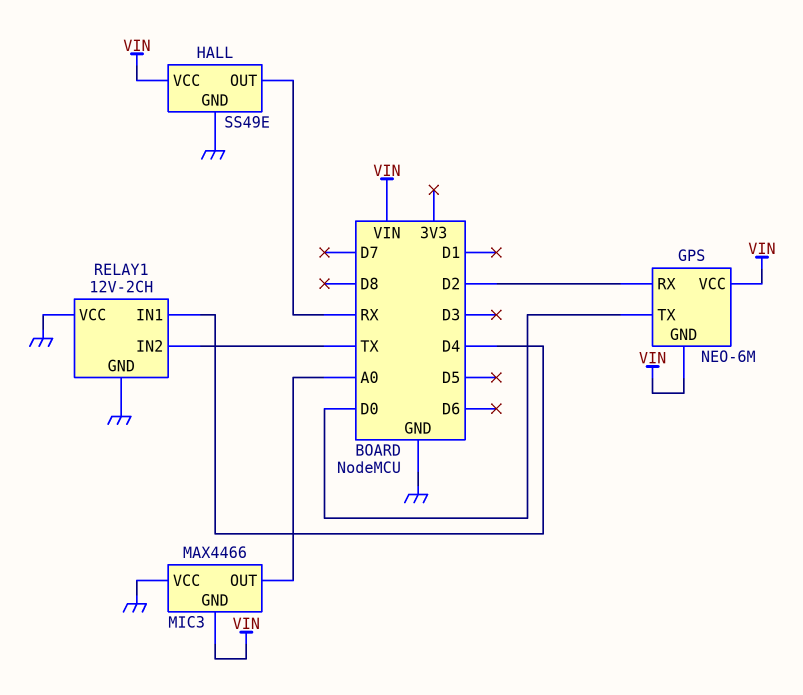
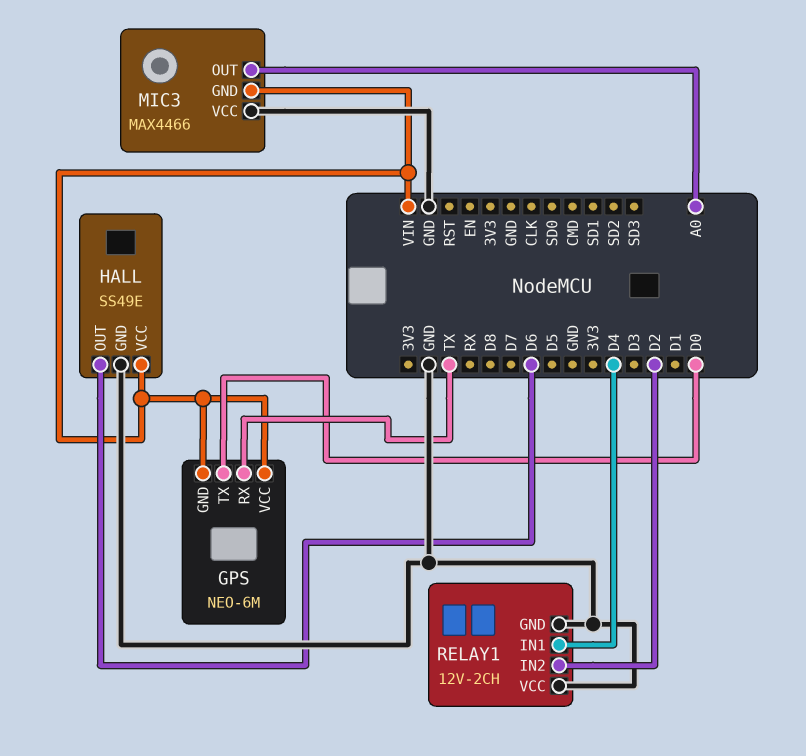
GPS pin RX: D2 -> TX
HALL pin OUT: RX -> D6
RELAY1 pin IN2: TX -> D2

